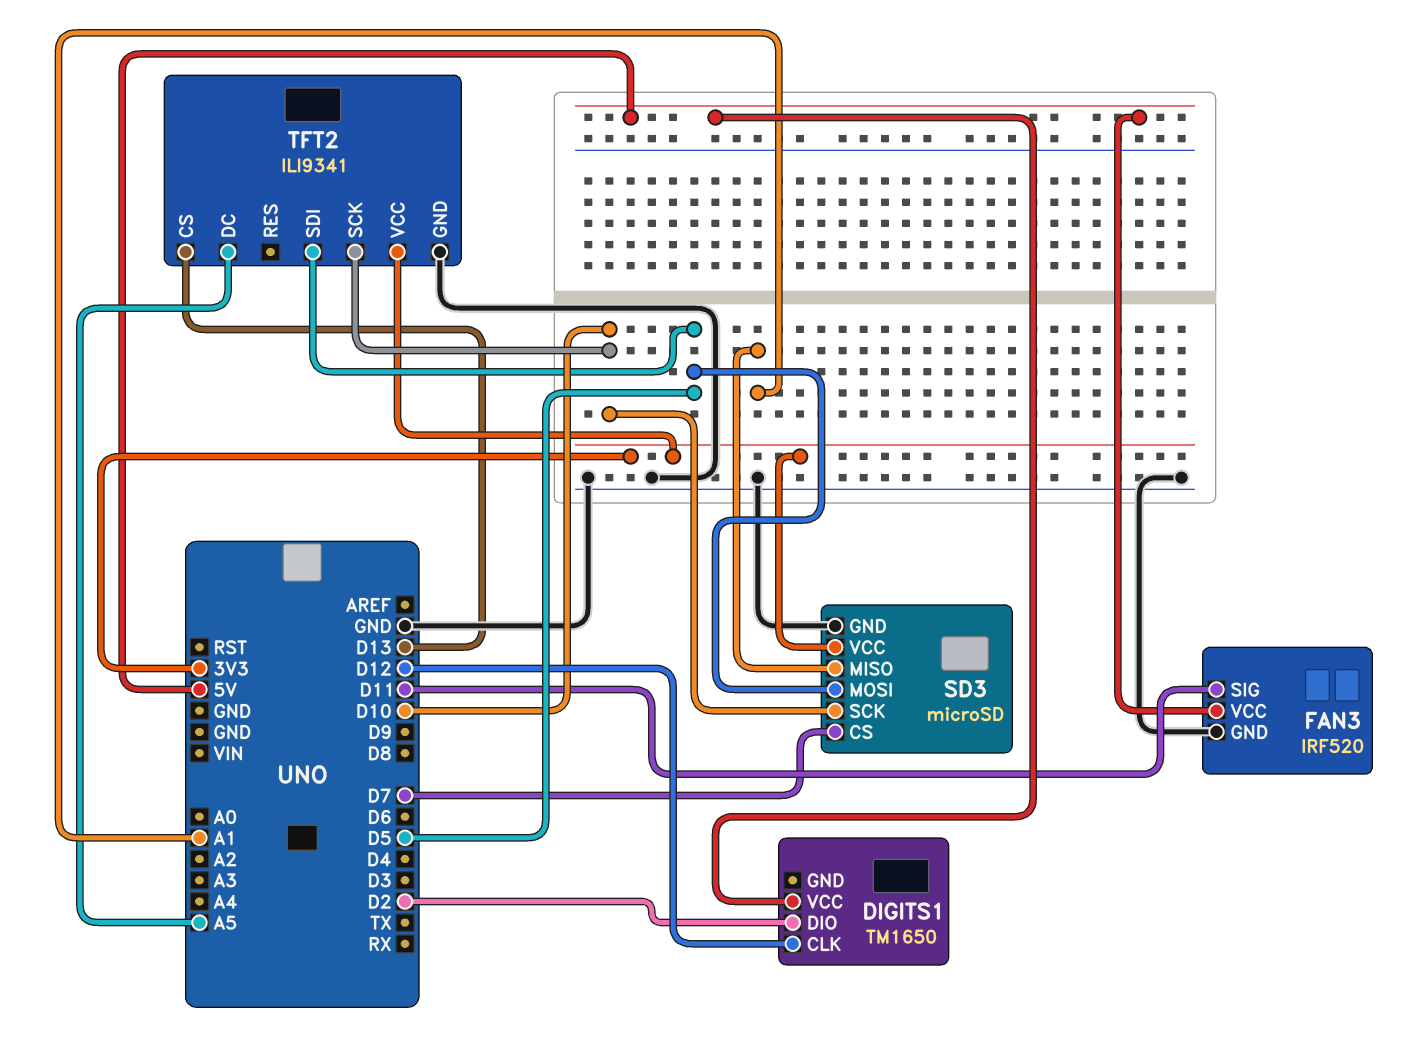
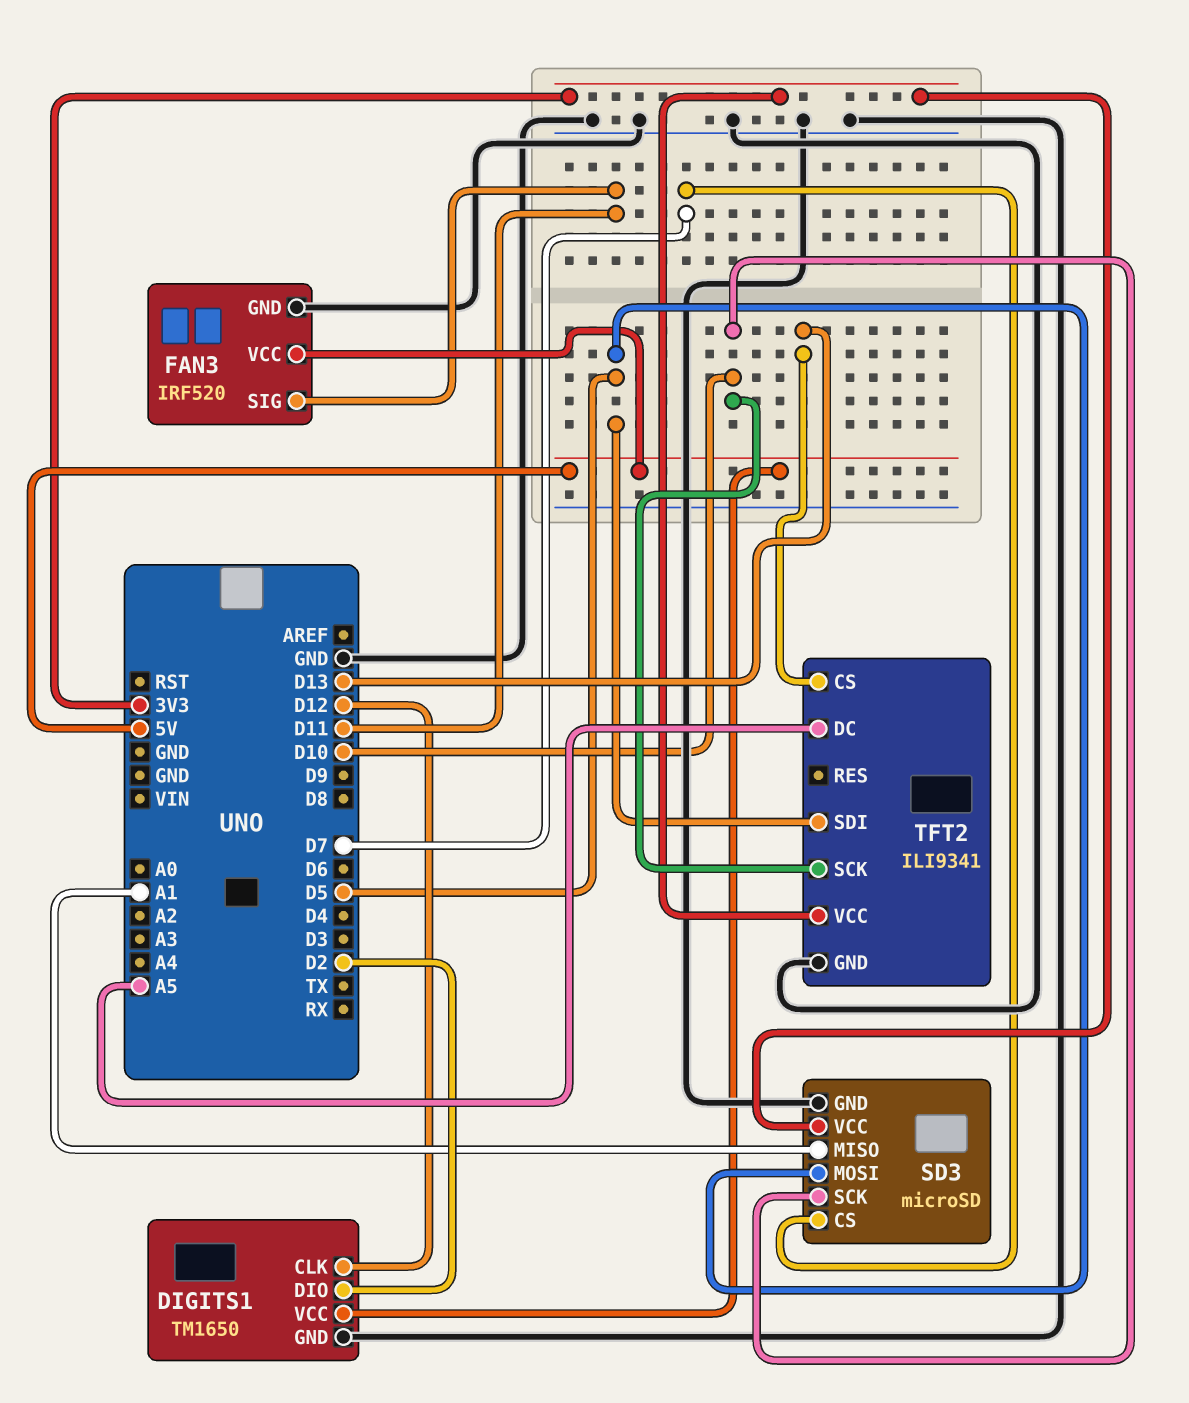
DIGITS1 pin GND: none -> GND

